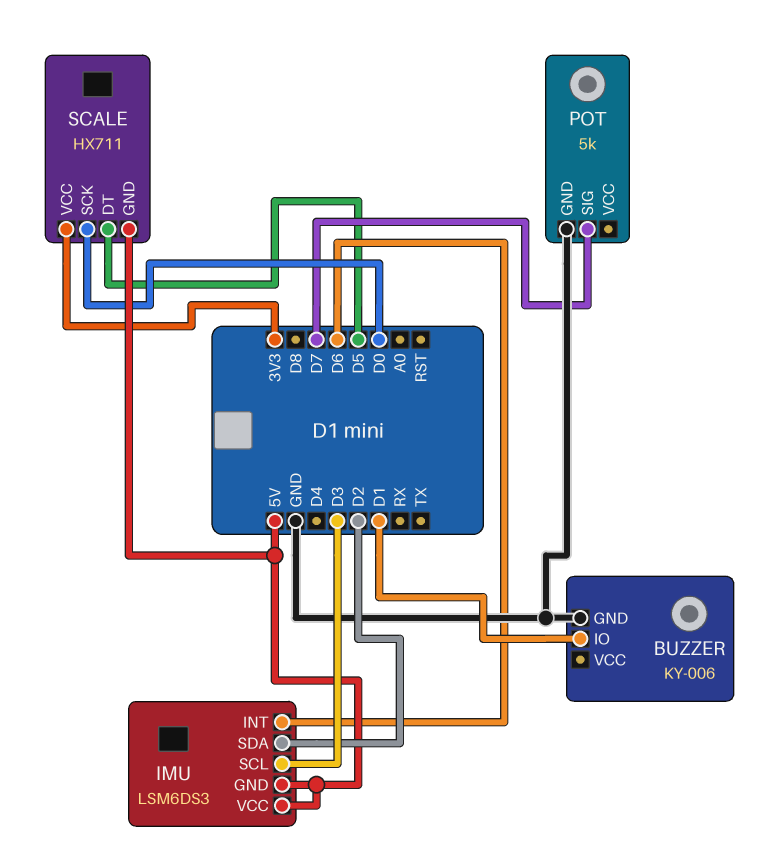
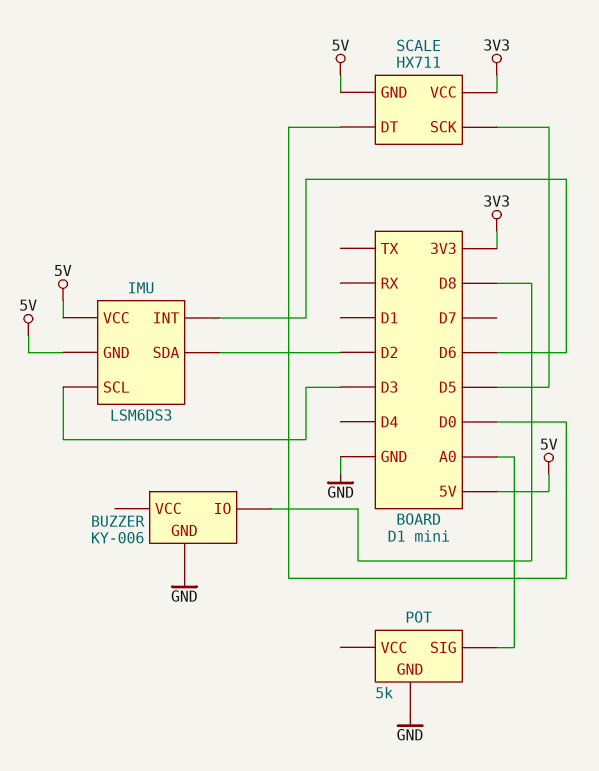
BUZZER pin IO: D1 -> D8
POT pin SIG: D7 -> A0
SCALE pin DT: D5 -> D0
SCALE pin SCK: D0 -> D5

